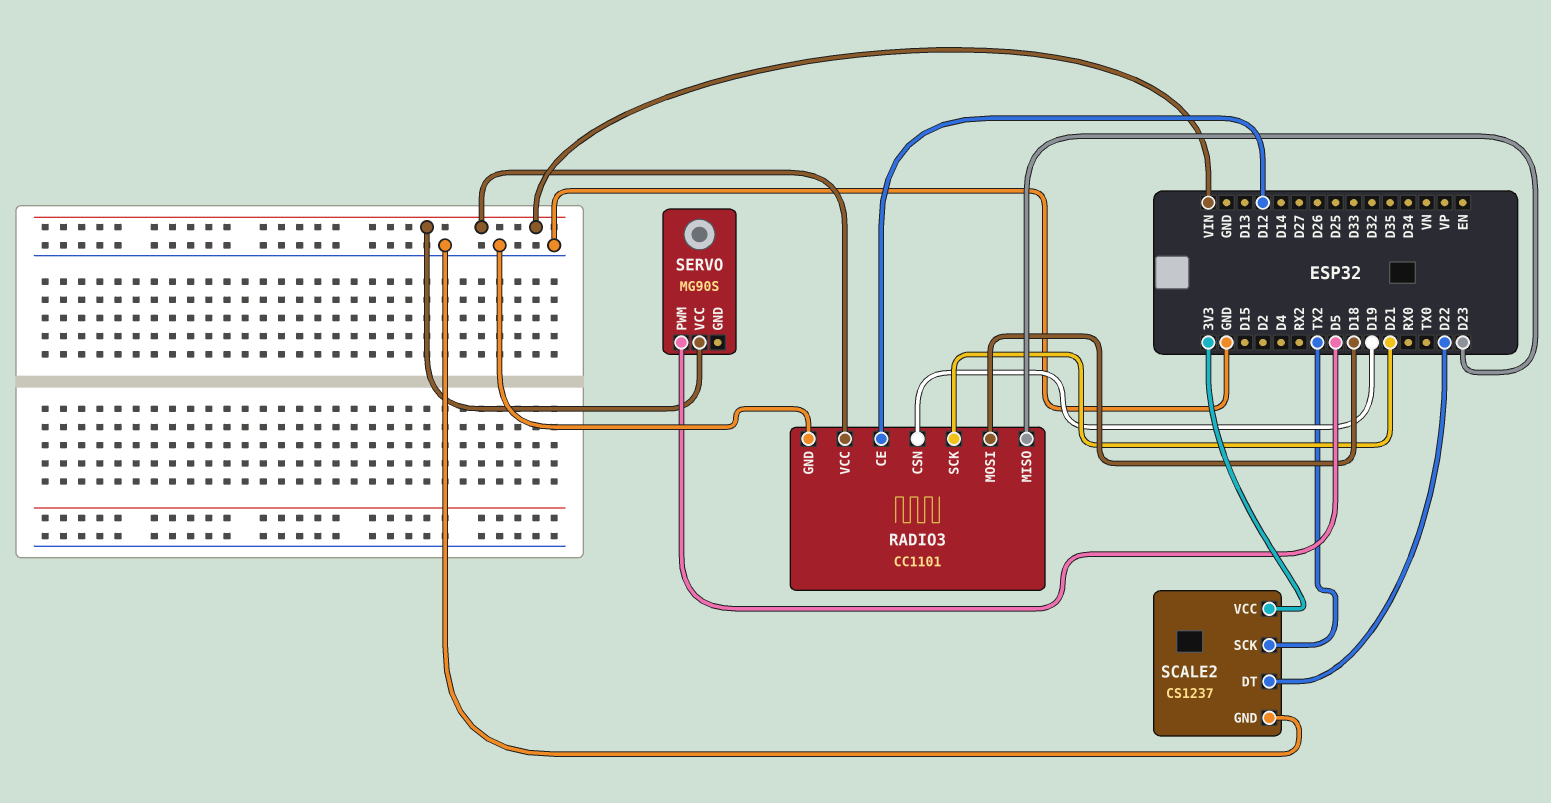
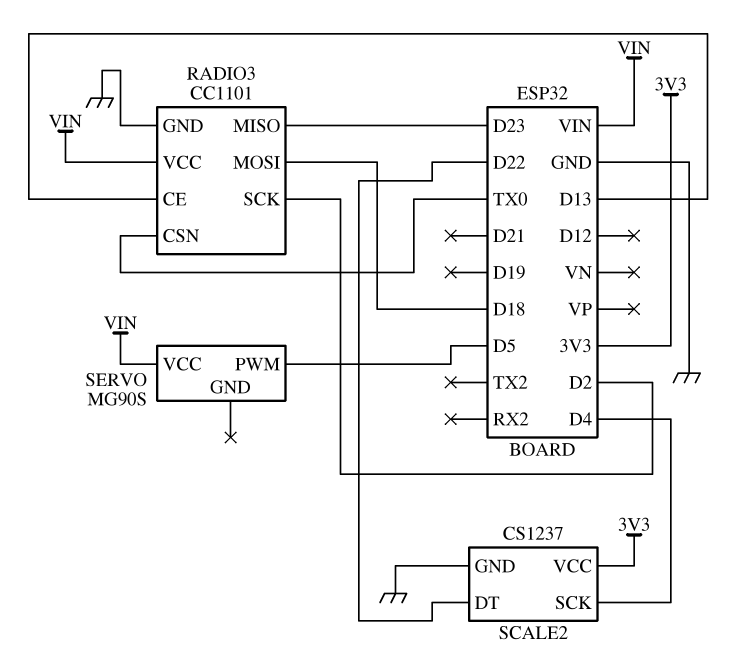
RADIO3 pin CE: D12 -> D13
RADIO3 pin CSN: D19 -> TX0
RADIO3 pin SCK: D21 -> D2
SCALE2 pin SCK: TX2 -> D4

